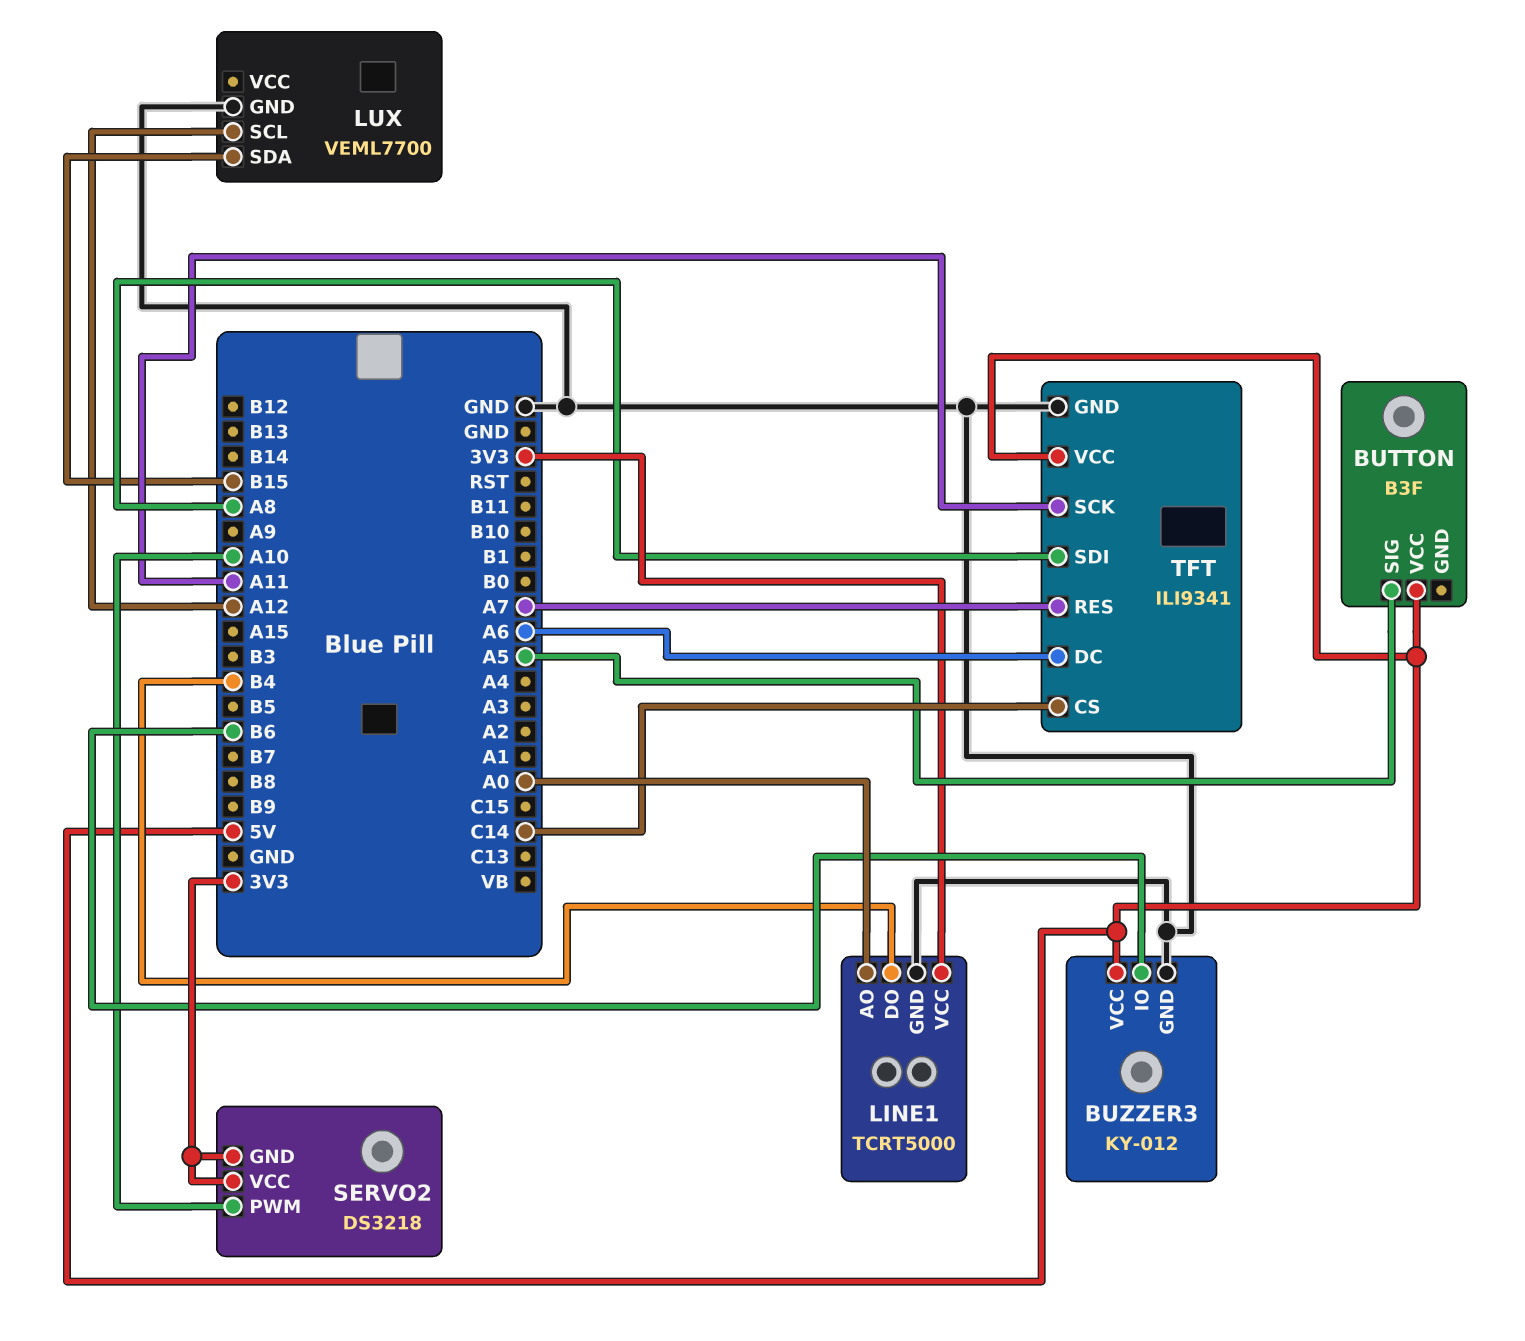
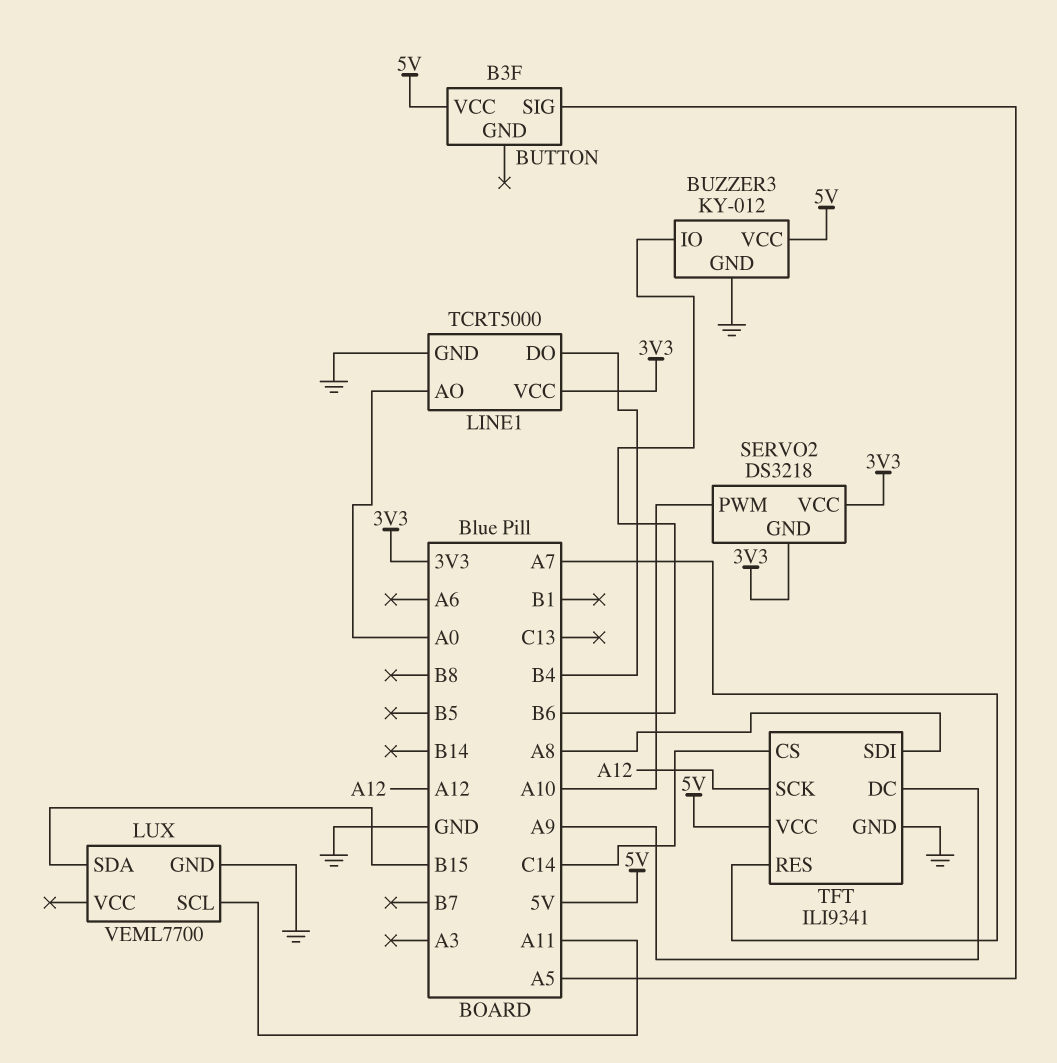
LUX pin SCL: A12 -> A11
TFT pin DC: A6 -> A9
TFT pin SCK: A11 -> A12

